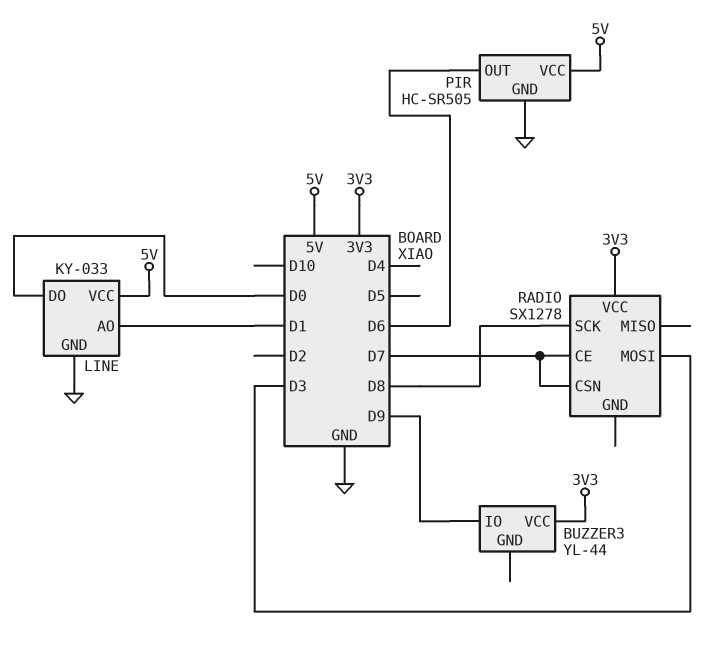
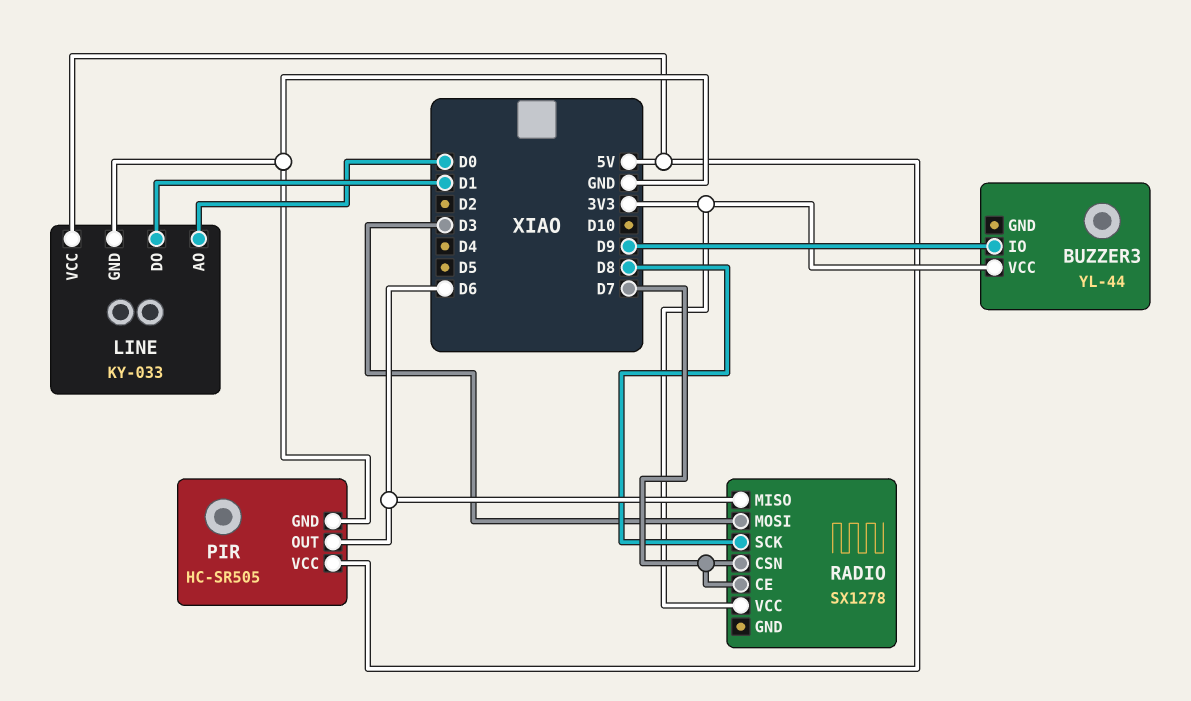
LINE pin AO: D1 -> D0
LINE pin DO: D0 -> D1
RADIO pin MISO: none -> D6

